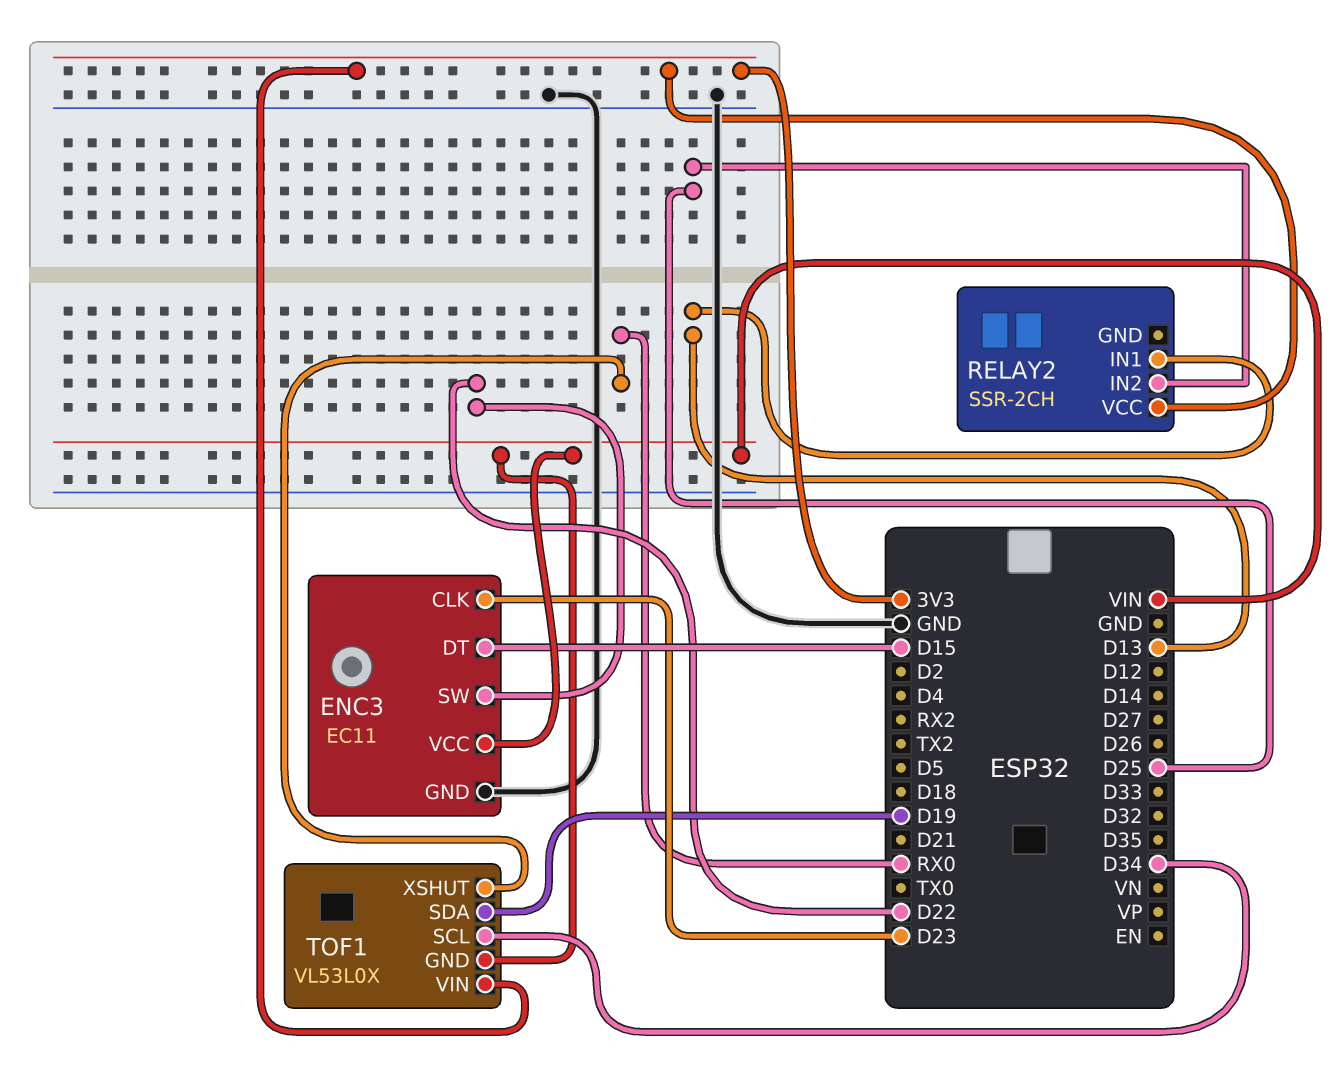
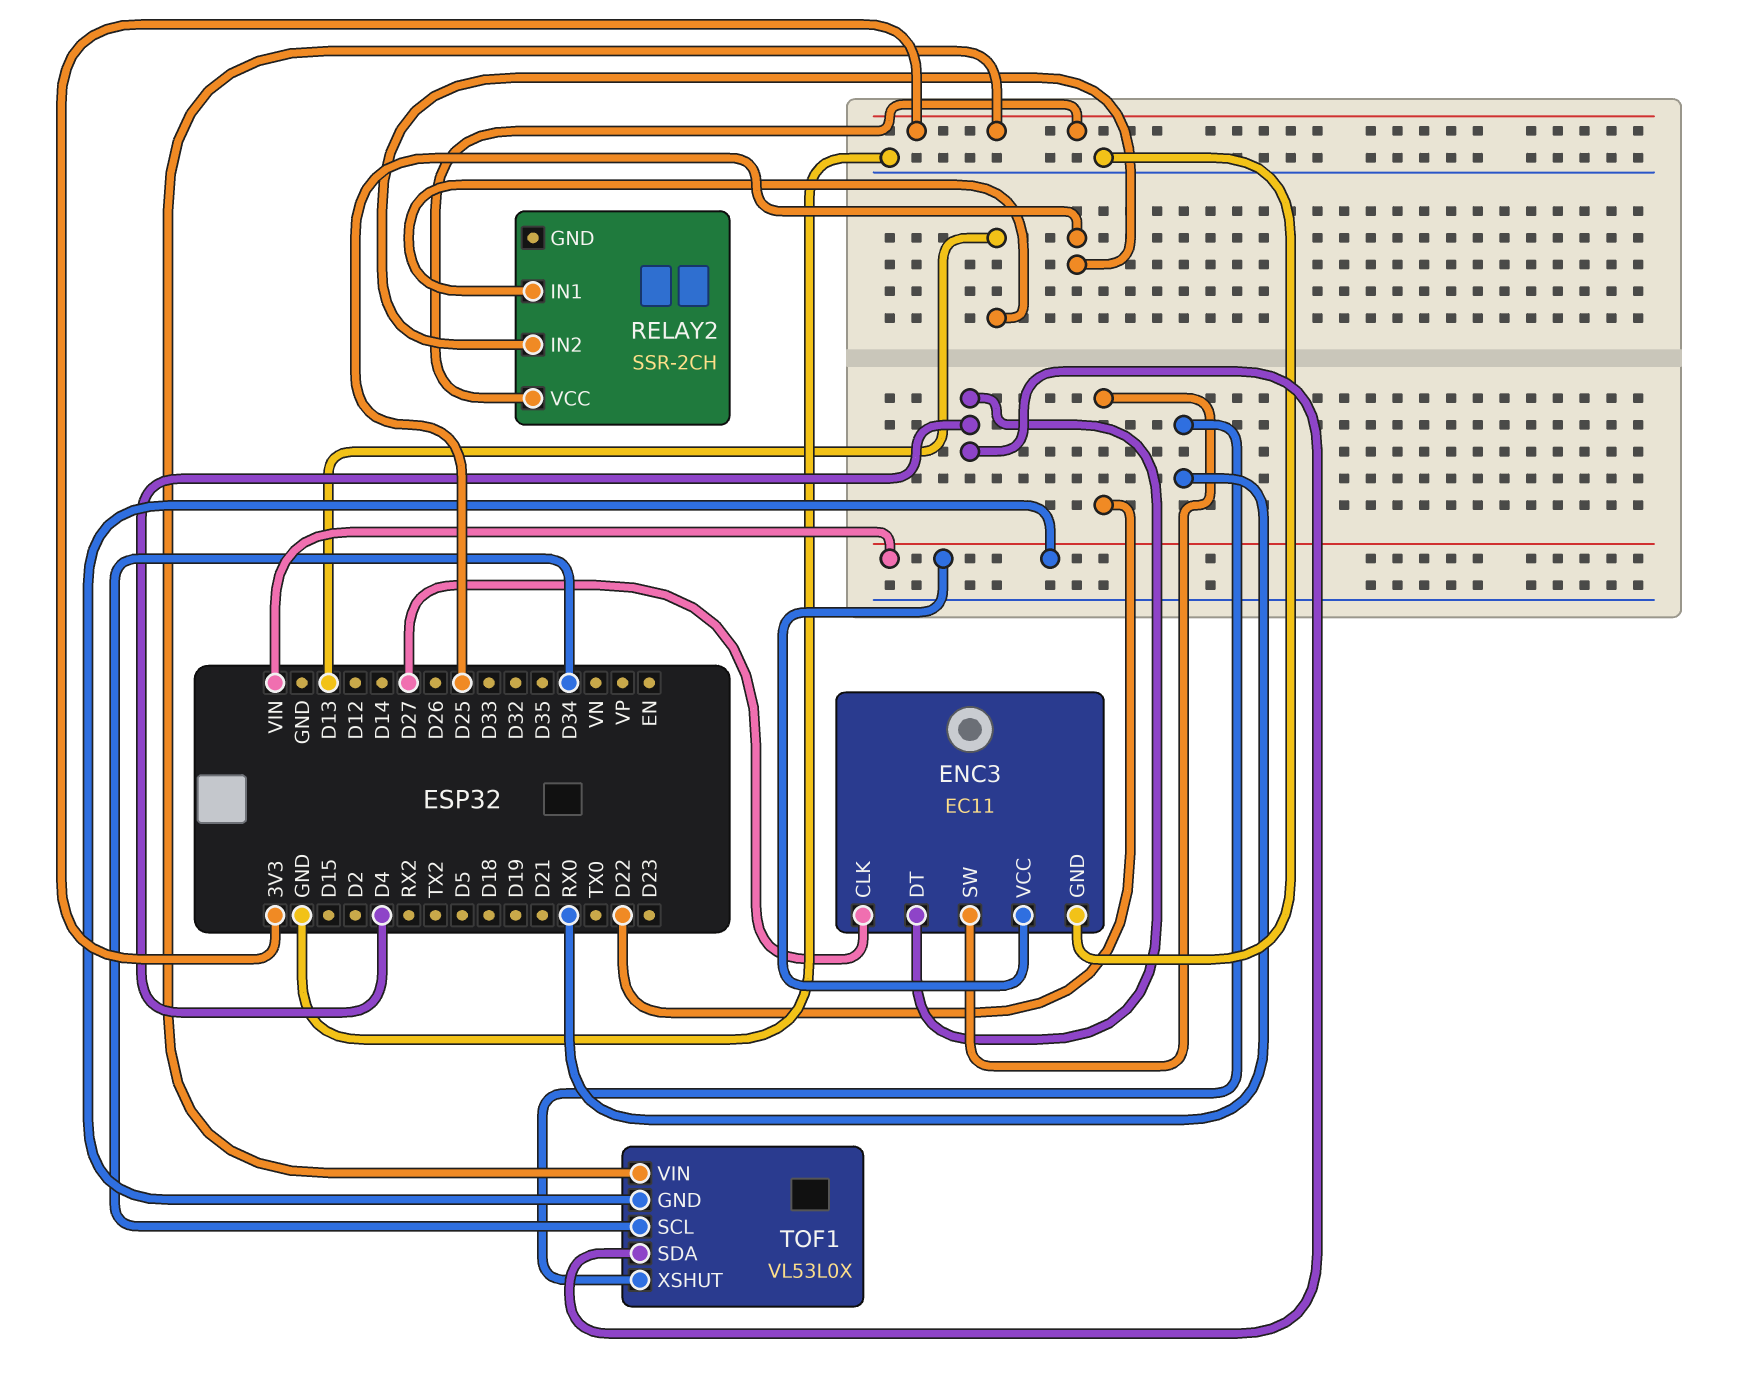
ENC3 pin CLK: D23 -> D27
ENC3 pin DT: D15 -> D4
TOF1 pin SDA: D19 -> D4

